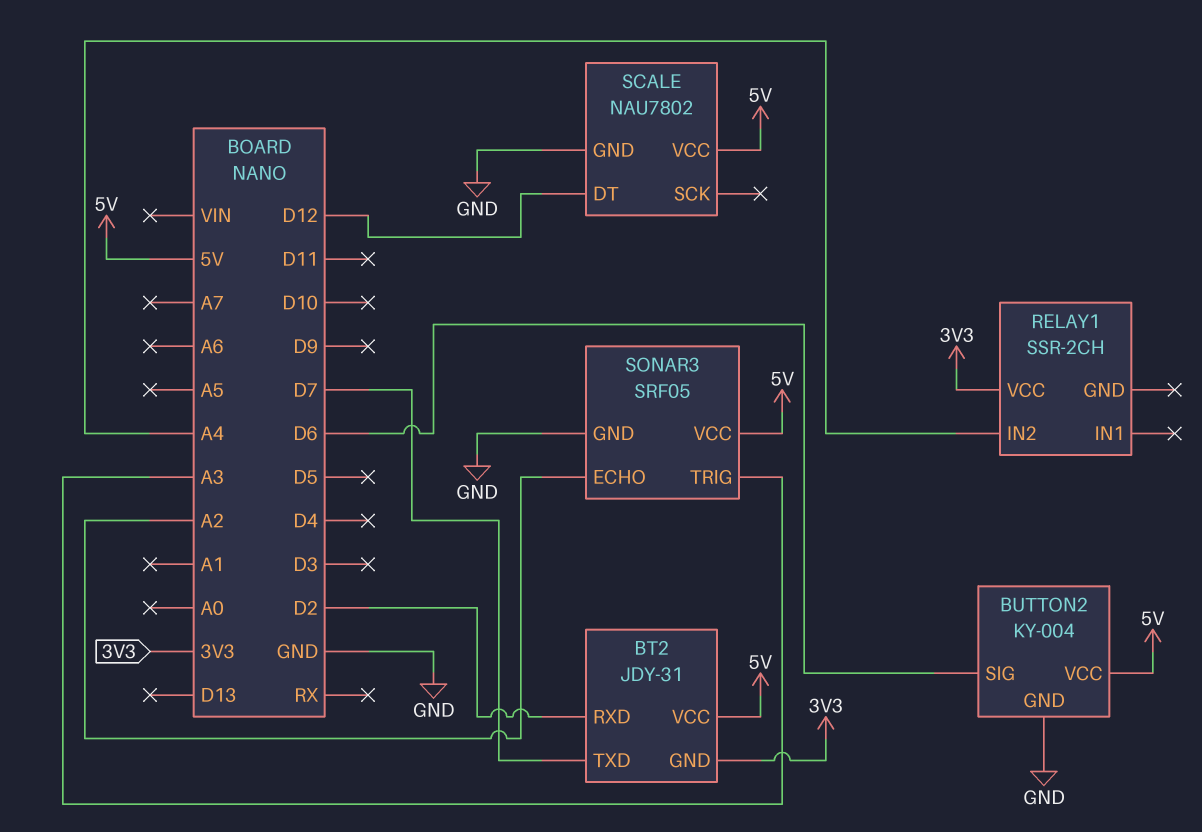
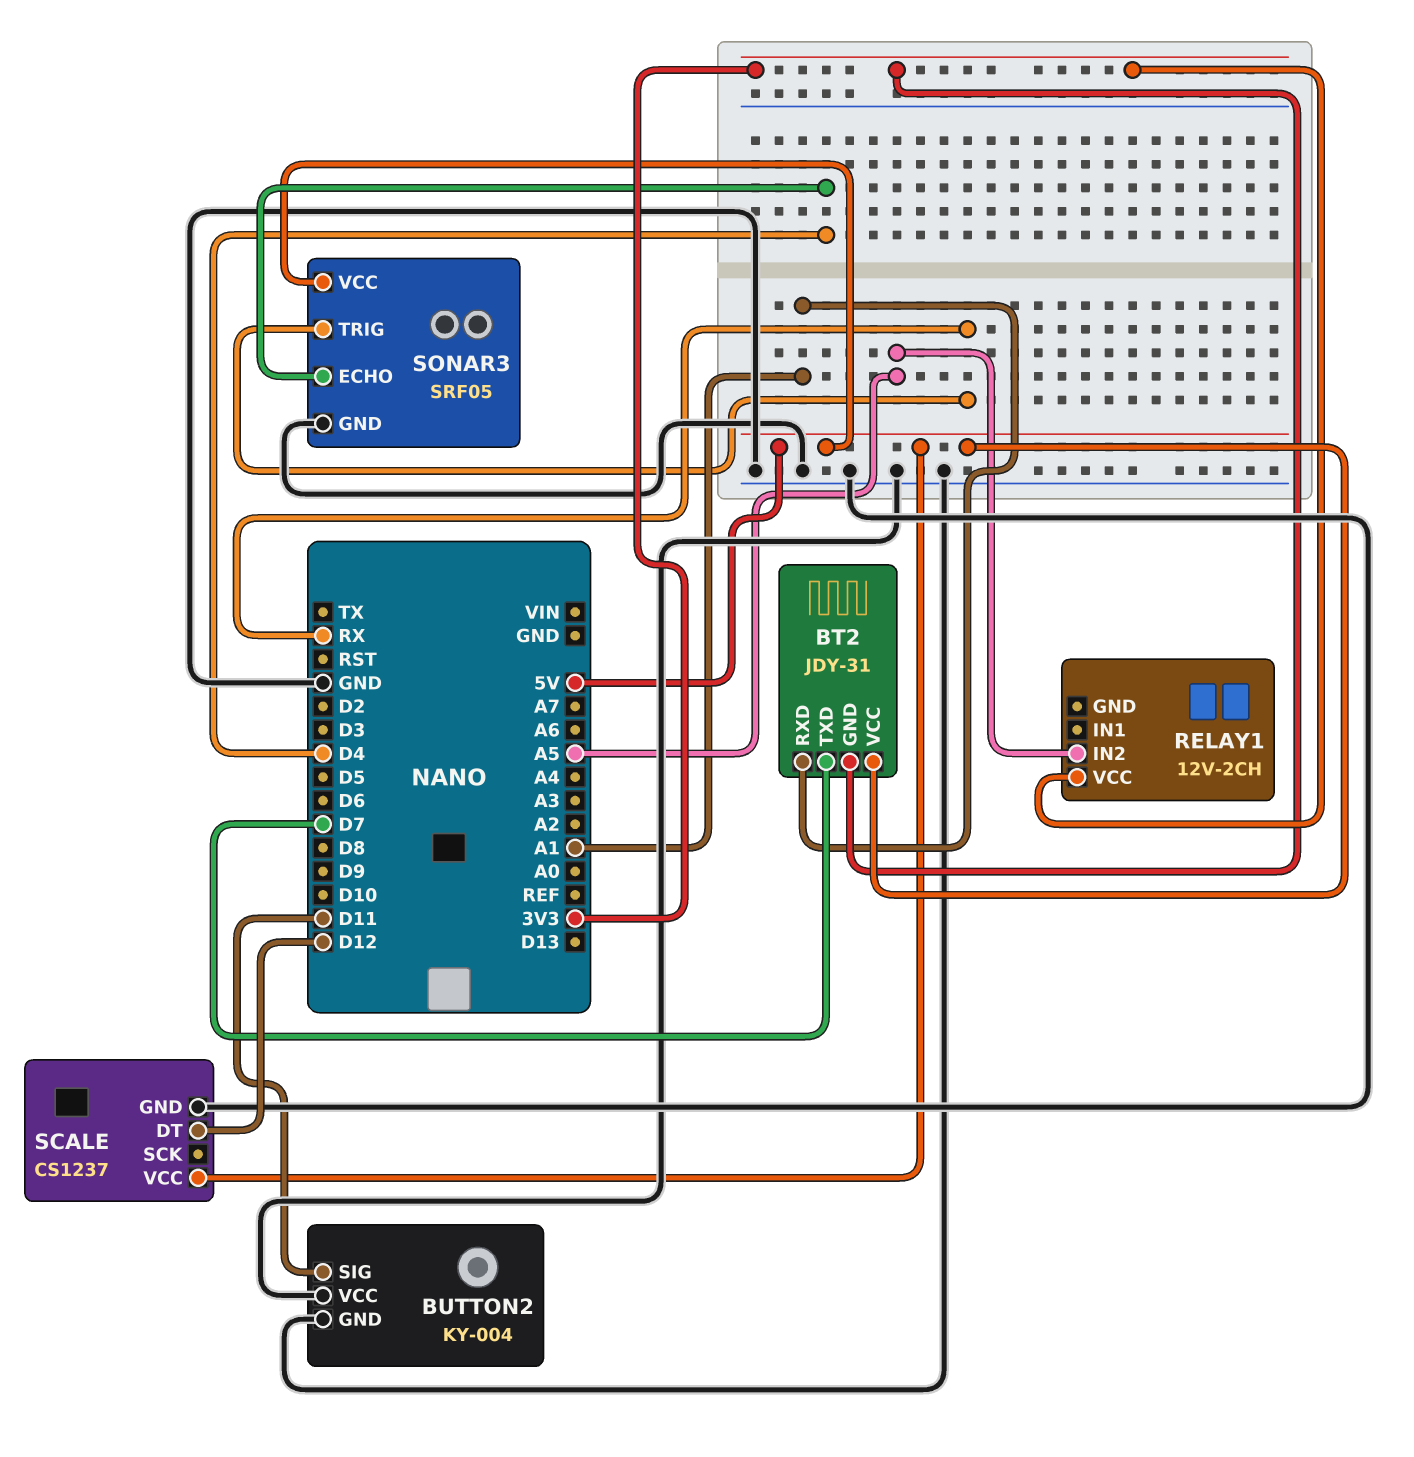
BT2 pin RXD: D2 -> A1
BUTTON2 pin SIG: D6 -> D11
BUTTON2 pin VCC: 5V -> GND
RELAY1: SSR-2CH -> 12V-2CH
RELAY1 pin IN2: A4 -> A5
SCALE: NAU7802 -> CS1237
SONAR3 pin ECHO: A2 -> D4
SONAR3 pin TRIG: A3 -> RX

